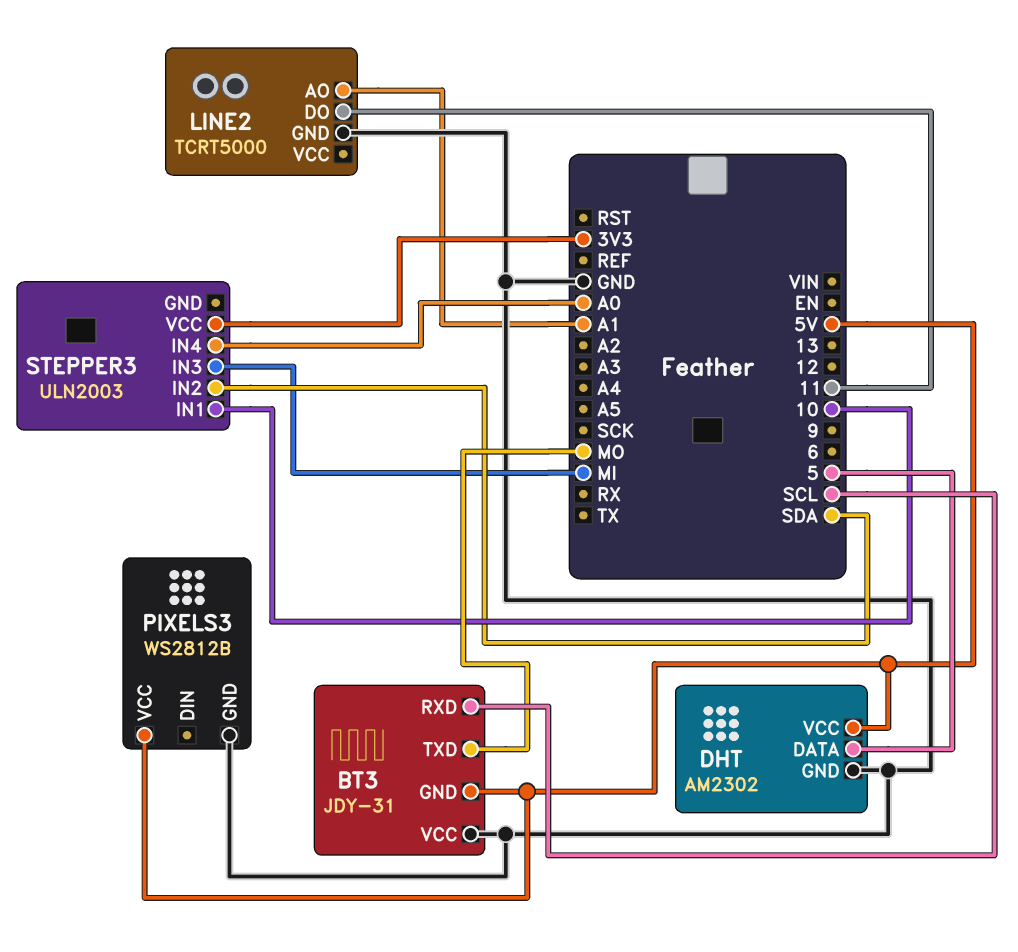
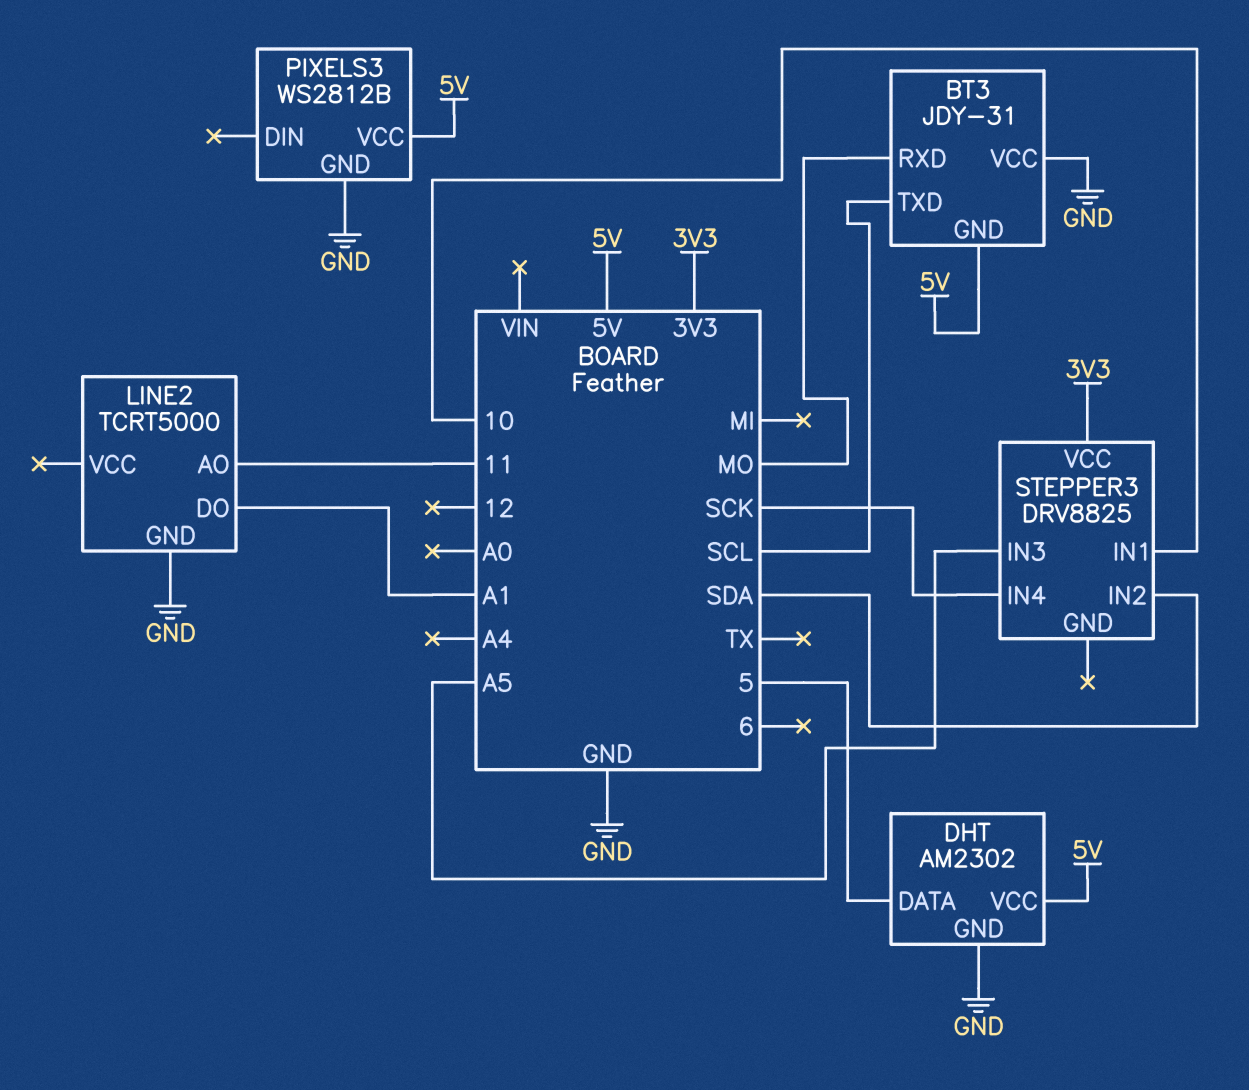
BT3 pin RXD: SCL -> MO
BT3 pin TXD: MO -> SCL
LINE2 pin AO: A1 -> 11
LINE2 pin DO: 11 -> A1
STEPPER3: ULN2003 -> DRV8825
STEPPER3 pin IN3: MI -> A5
STEPPER3 pin IN4: A0 -> SCK

